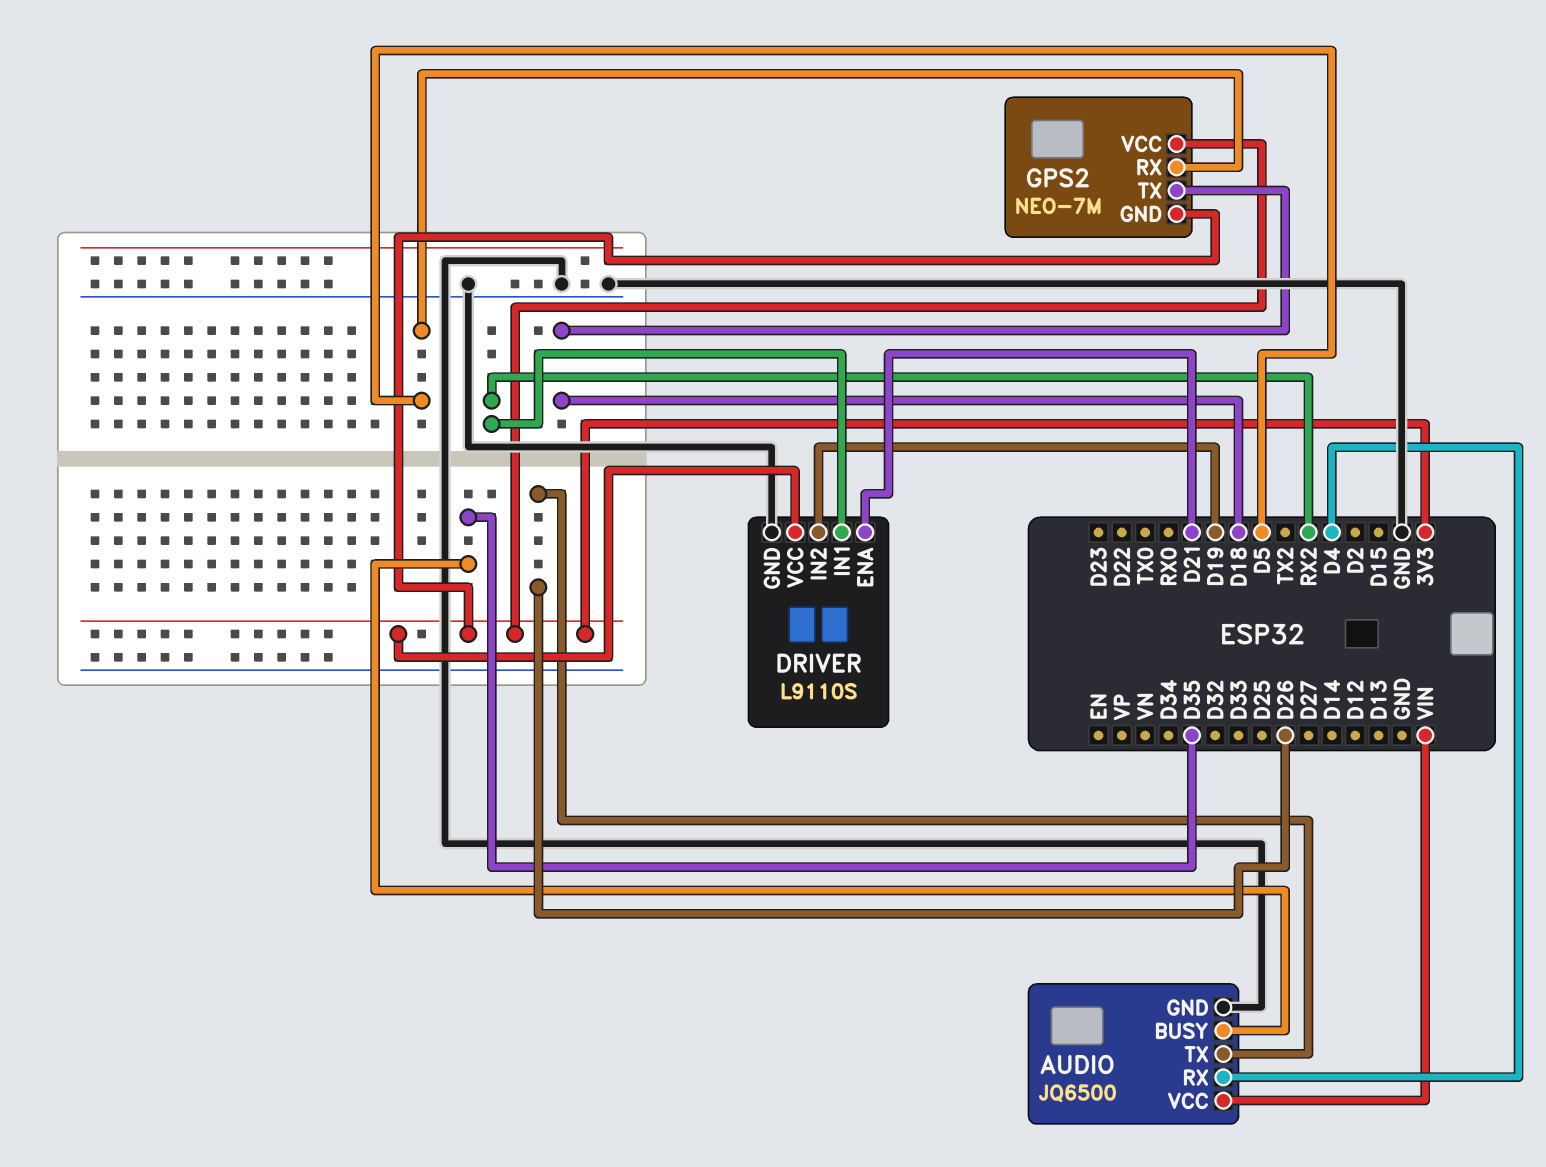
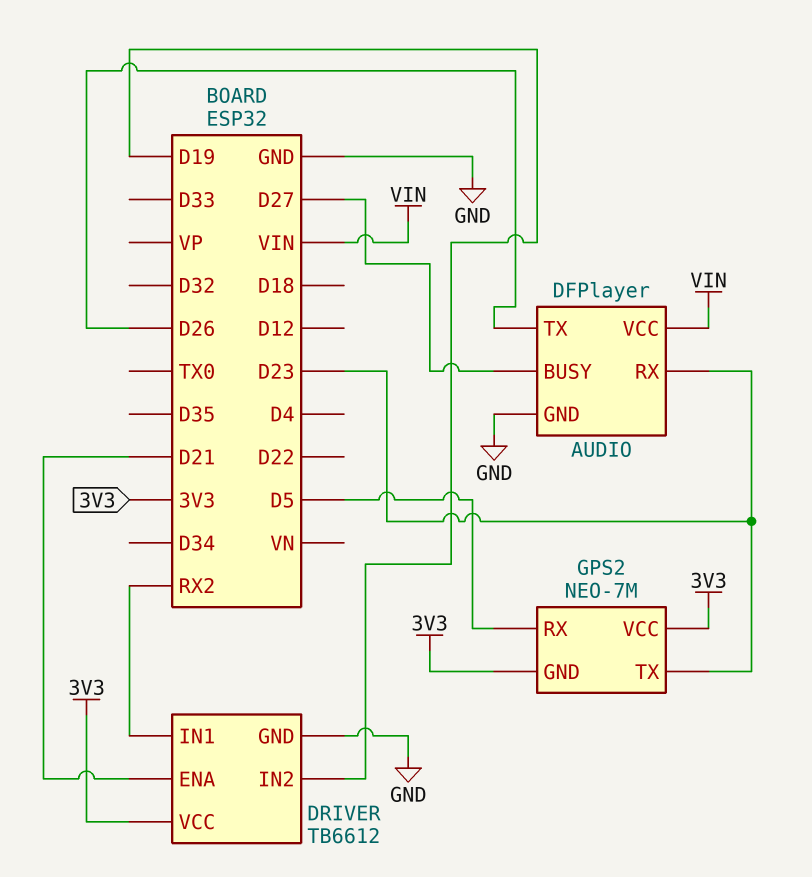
AUDIO: JQ6500 -> DFPlayer
AUDIO pin BUSY: D35 -> D27
AUDIO pin RX: D4 -> D23
DRIVER: L9110S -> TB6612
GPS2 pin TX: D18 -> D23

